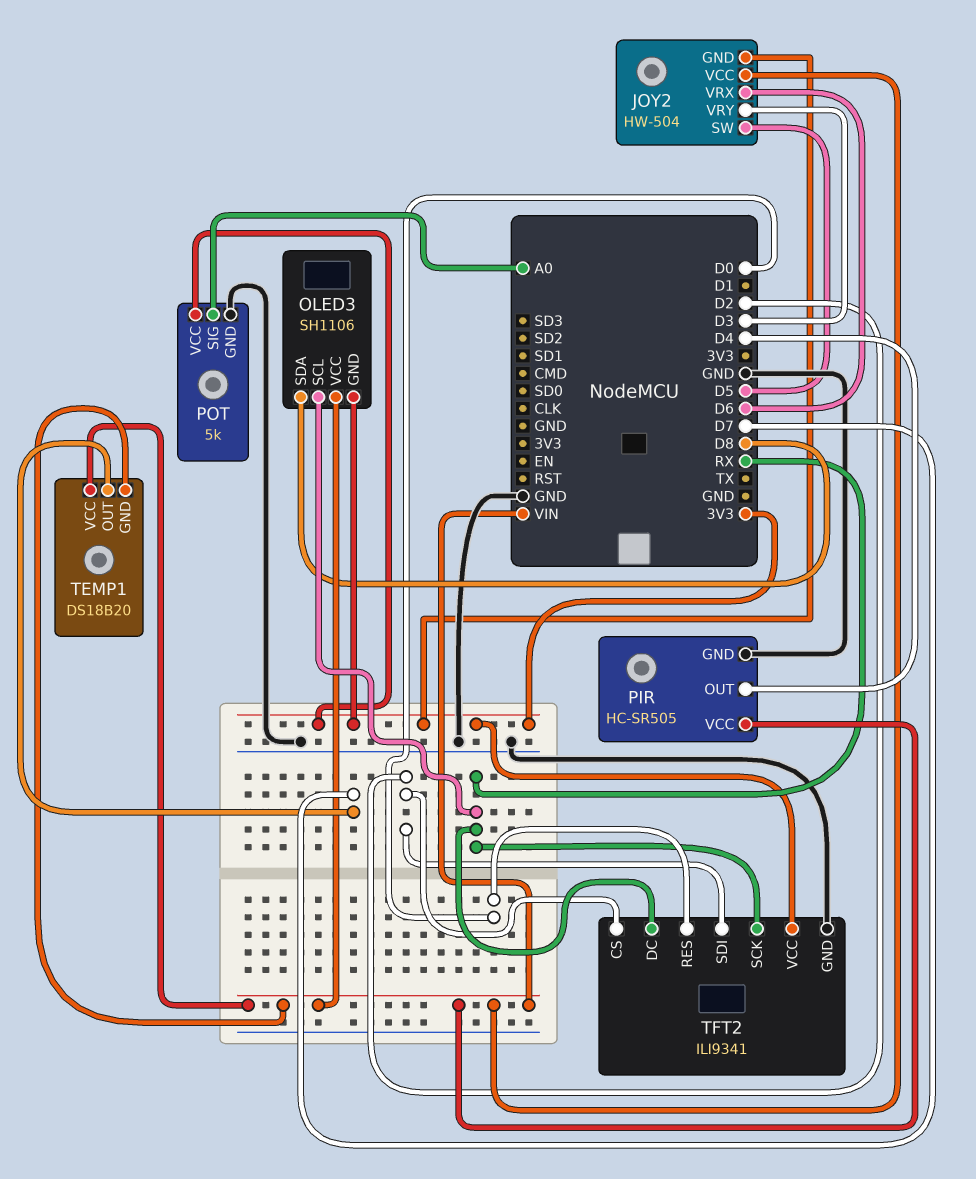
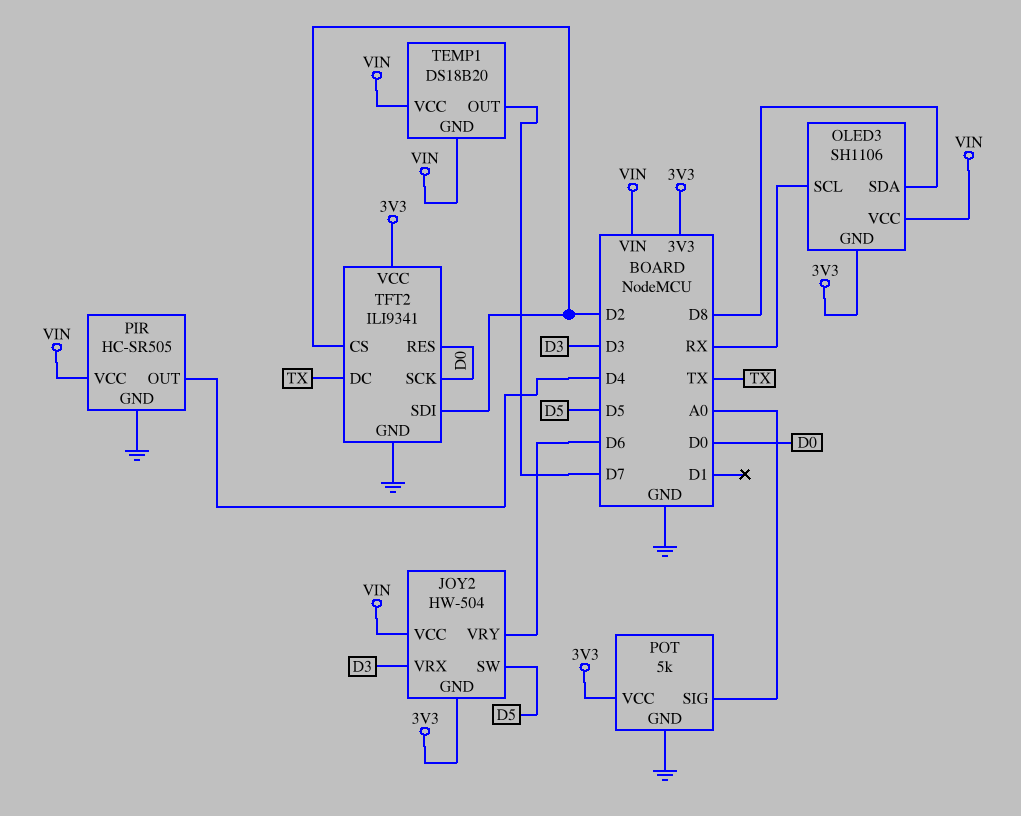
JOY2 pin VRX: D6 -> D3
JOY2 pin VRY: D3 -> D6
TFT2 pin DC: RX -> TX
TFT2 pin SCK: RX -> D0

